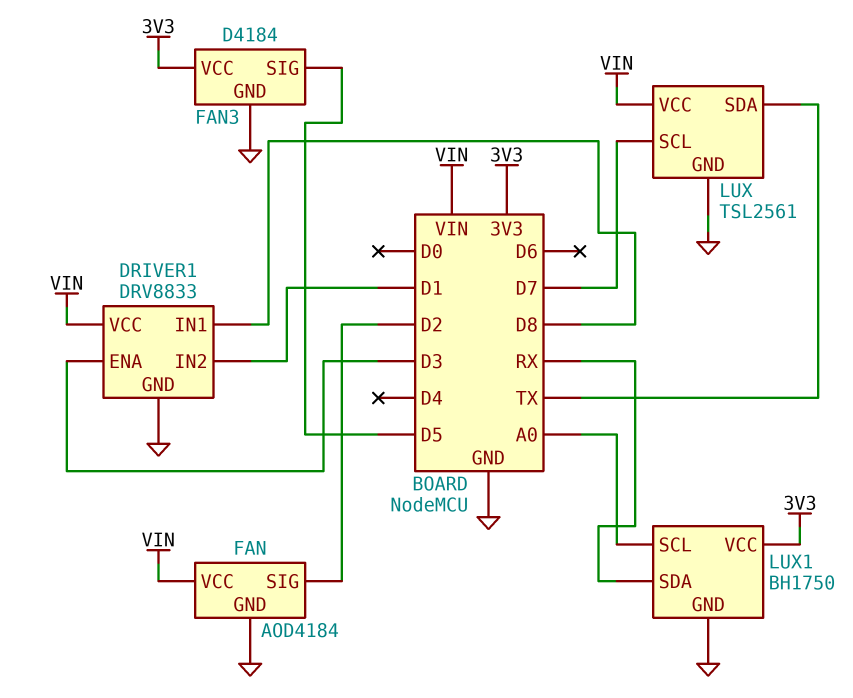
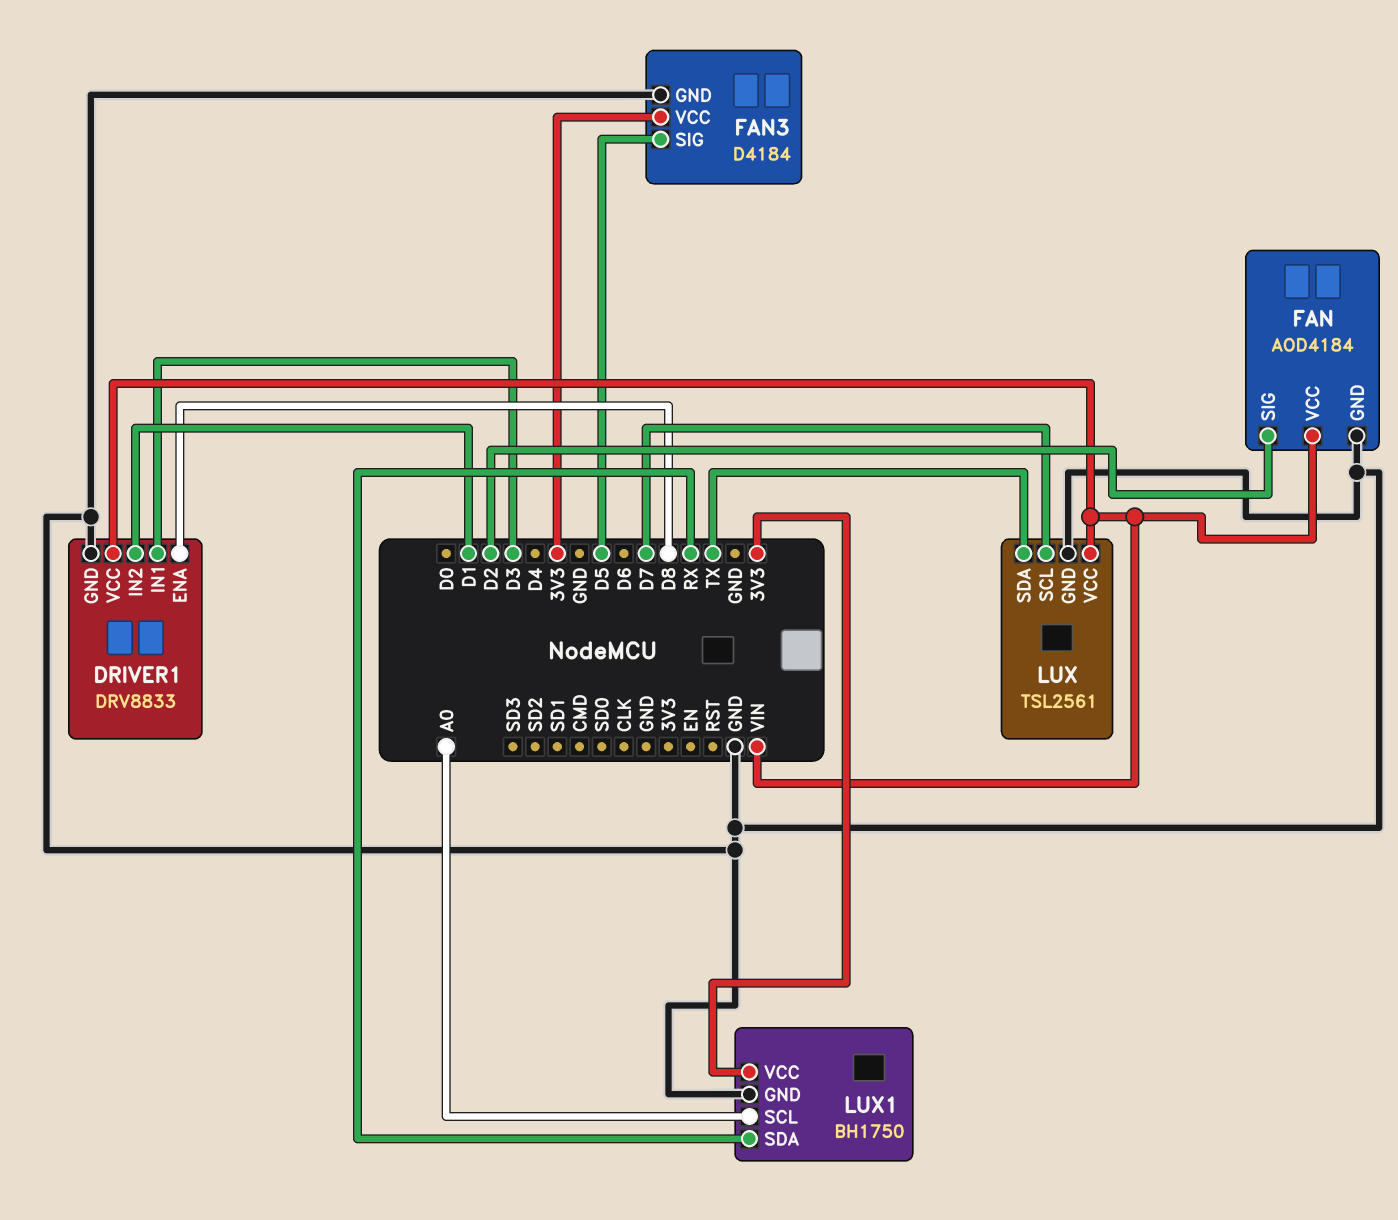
DRIVER1 pin ENA: D3 -> D8
DRIVER1 pin IN1: D8 -> D3

